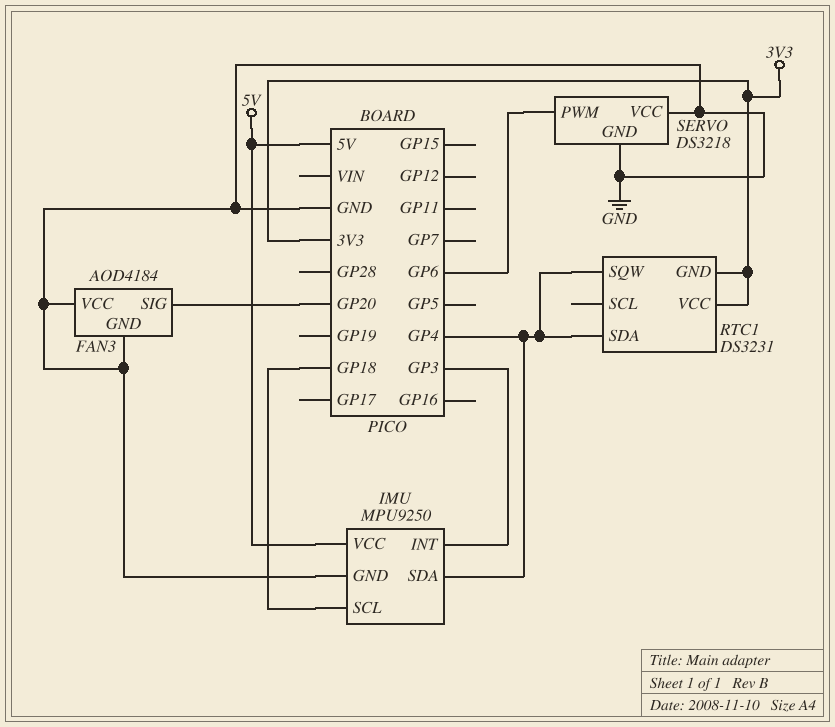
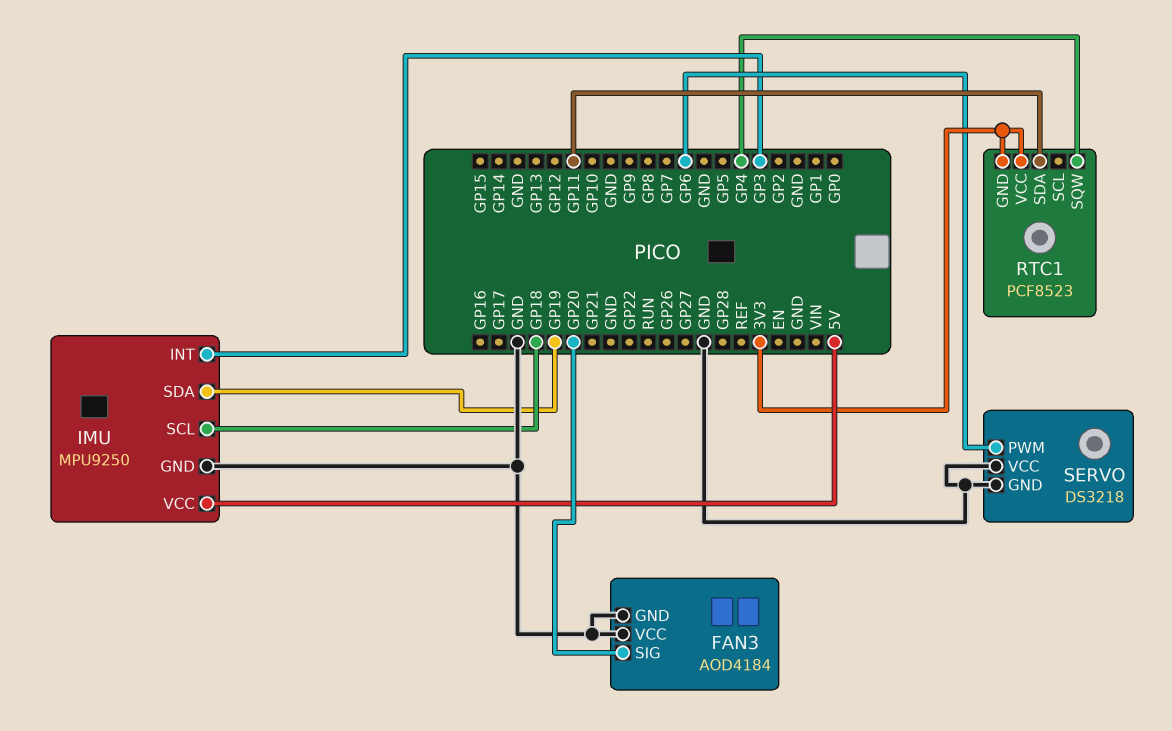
IMU pin SDA: GP4 -> GP19
RTC1: DS3231 -> PCF8523
RTC1 pin SDA: GP4 -> GP11

